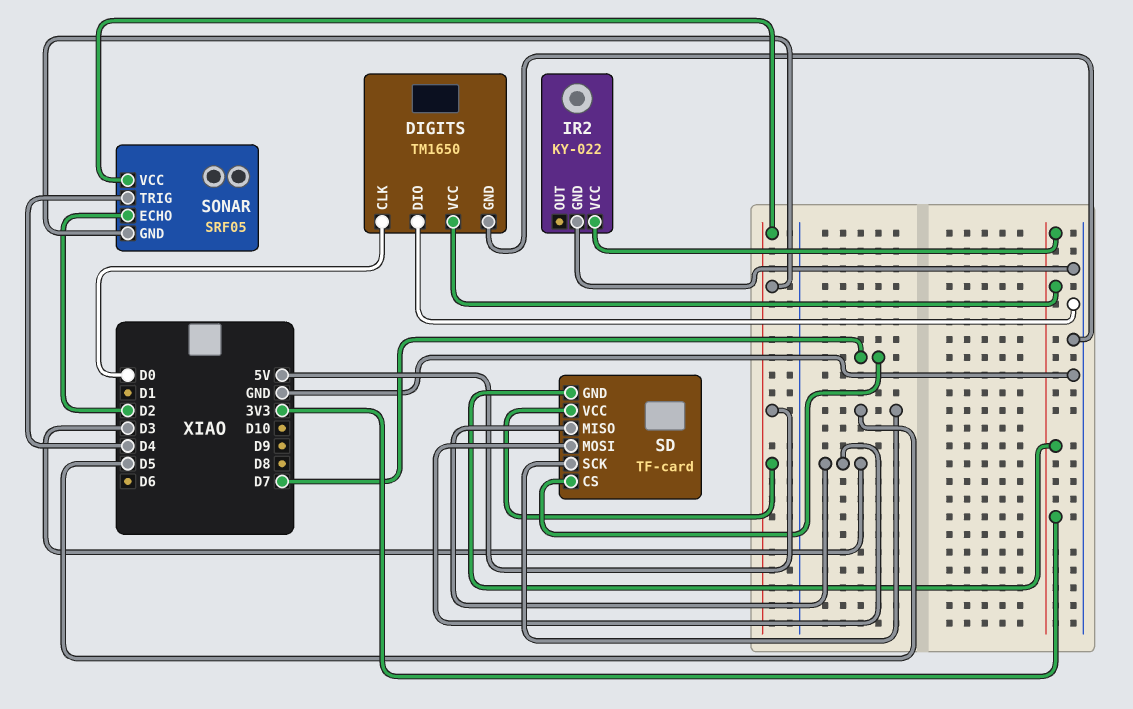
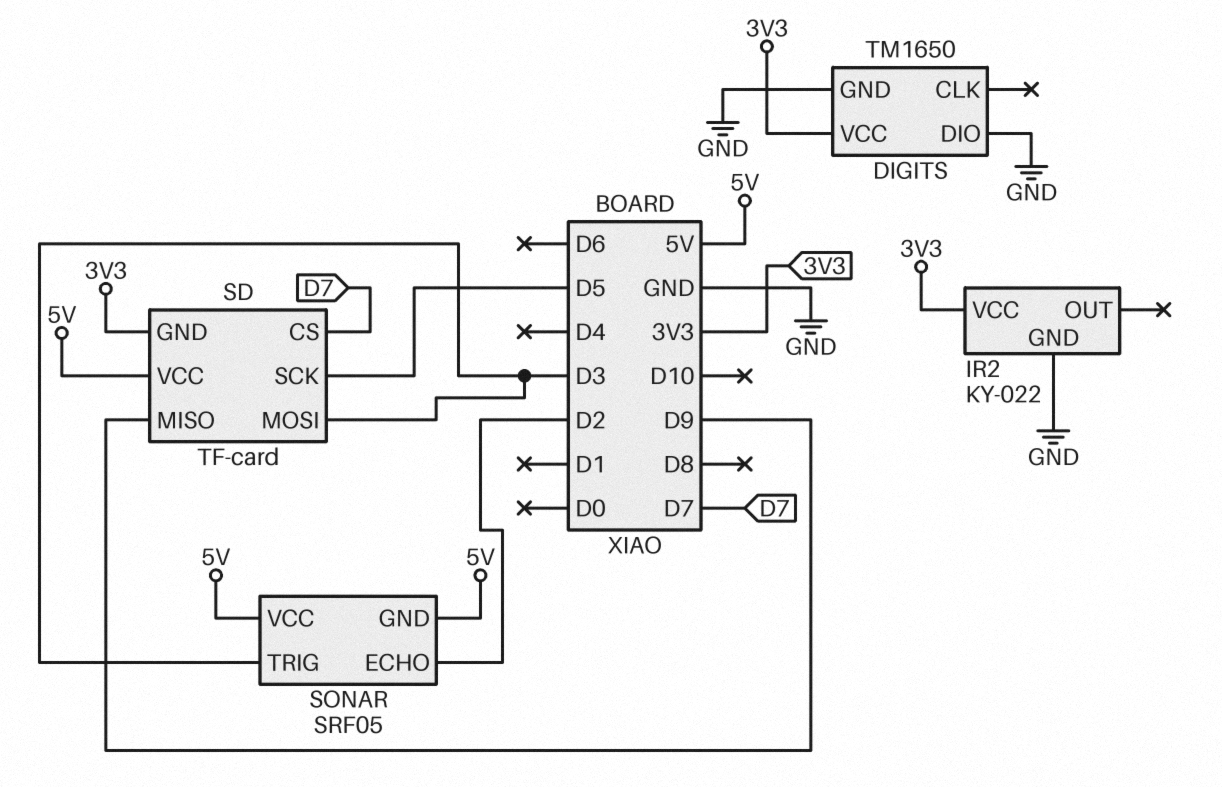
DIGITS pin CLK: D0 -> none
SD pin MISO: D3 -> D9
SONAR pin TRIG: D4 -> D3

